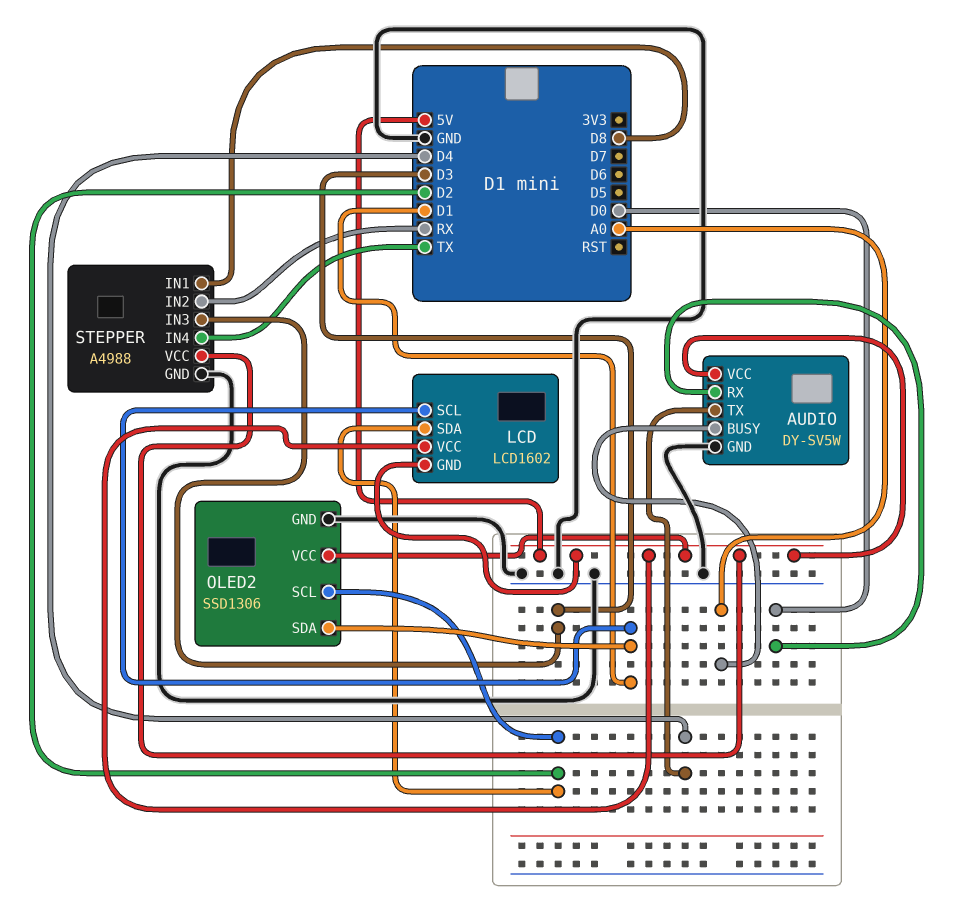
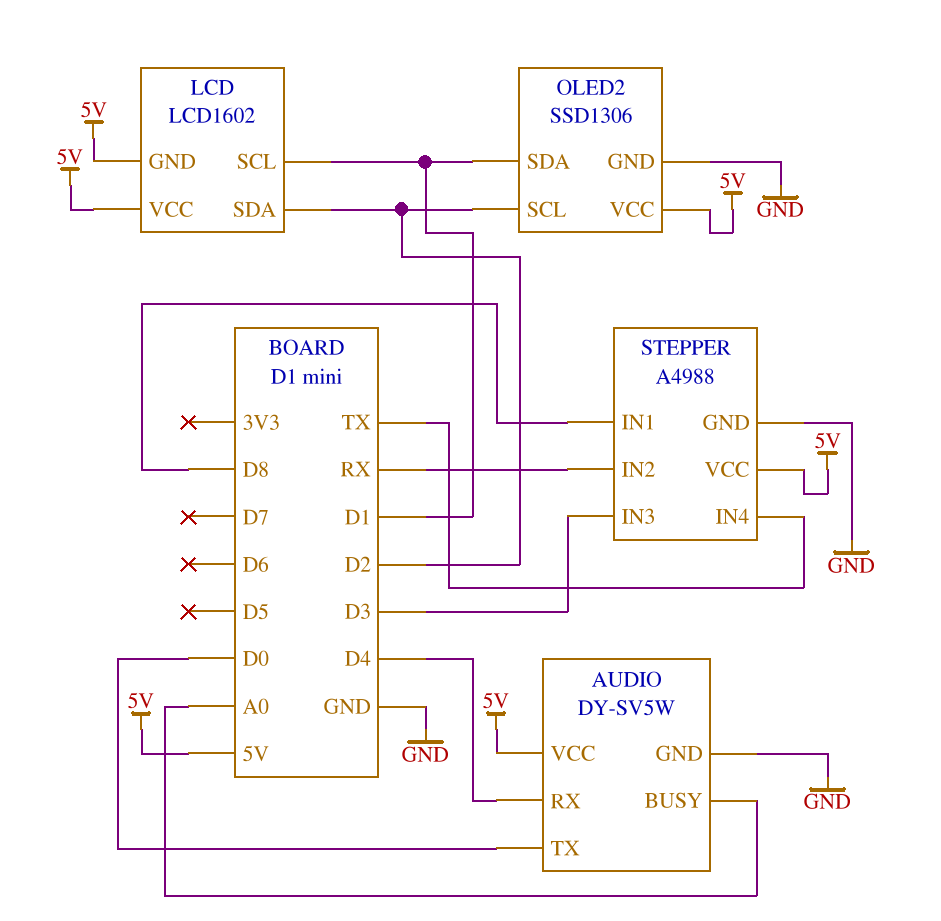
AUDIO pin RX: D0 -> D4
AUDIO pin TX: D4 -> D0

